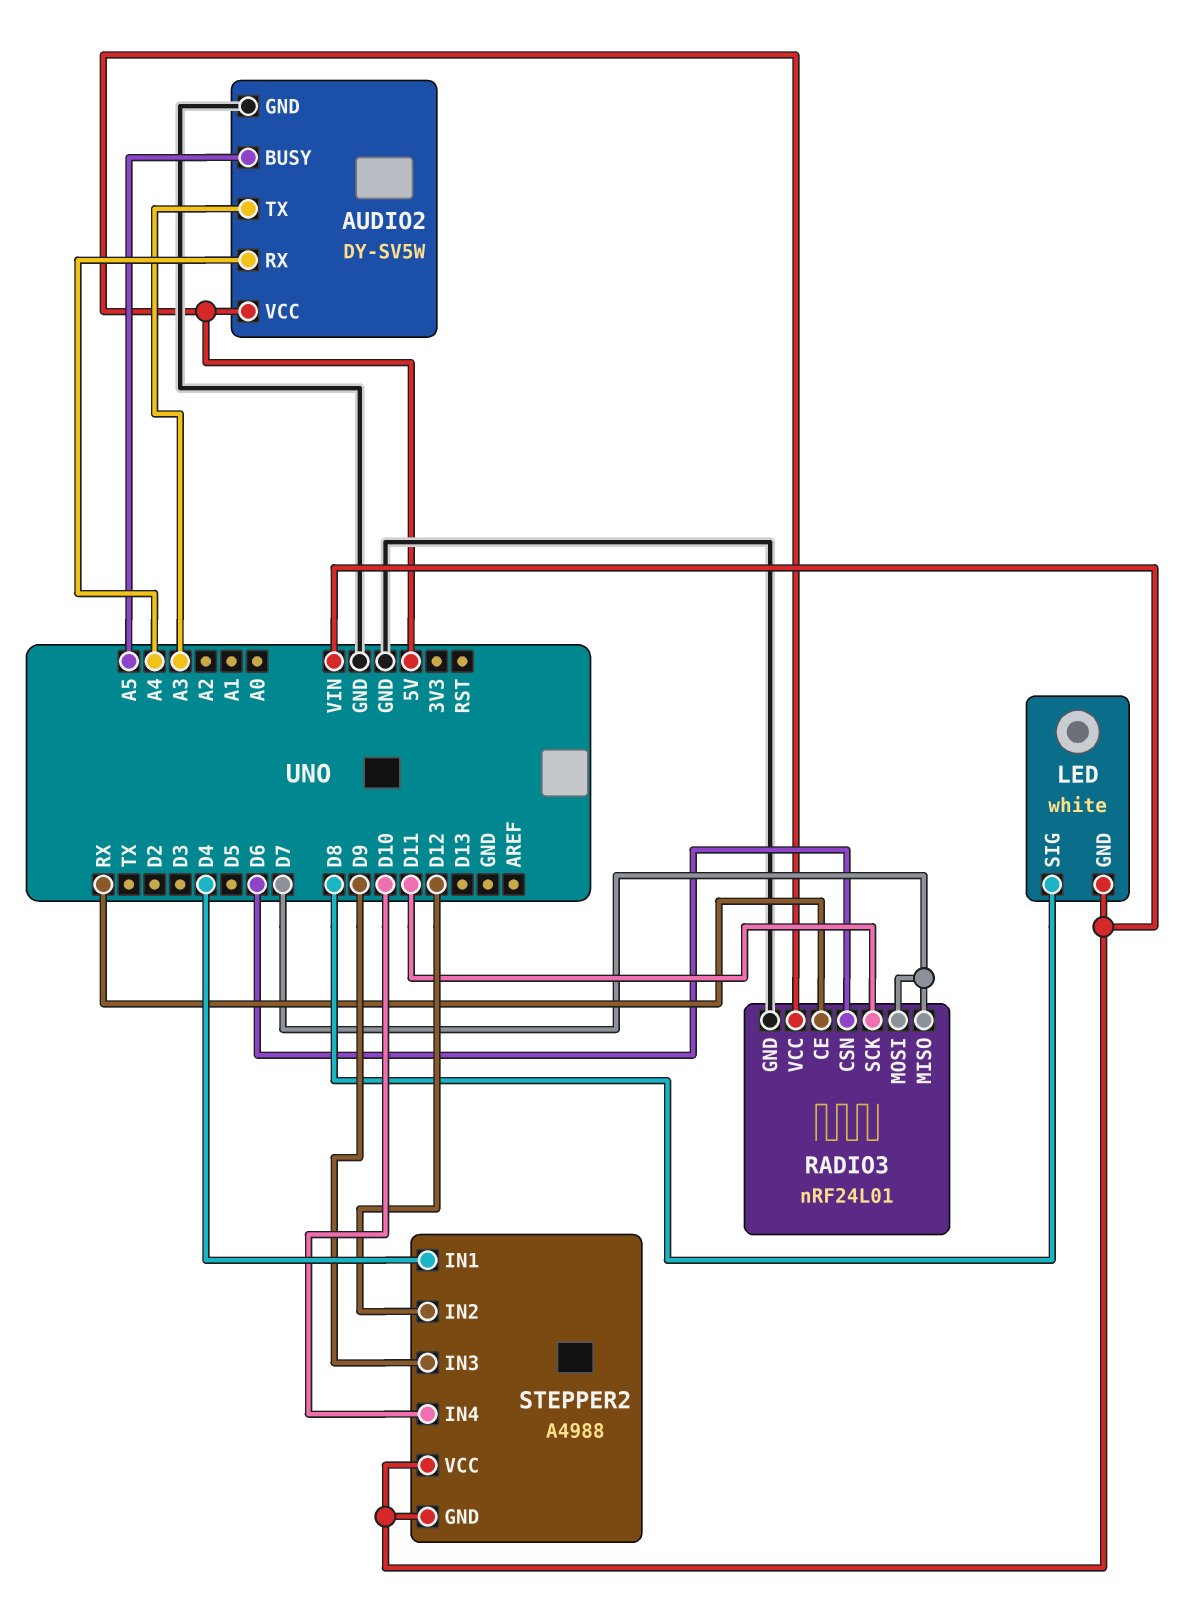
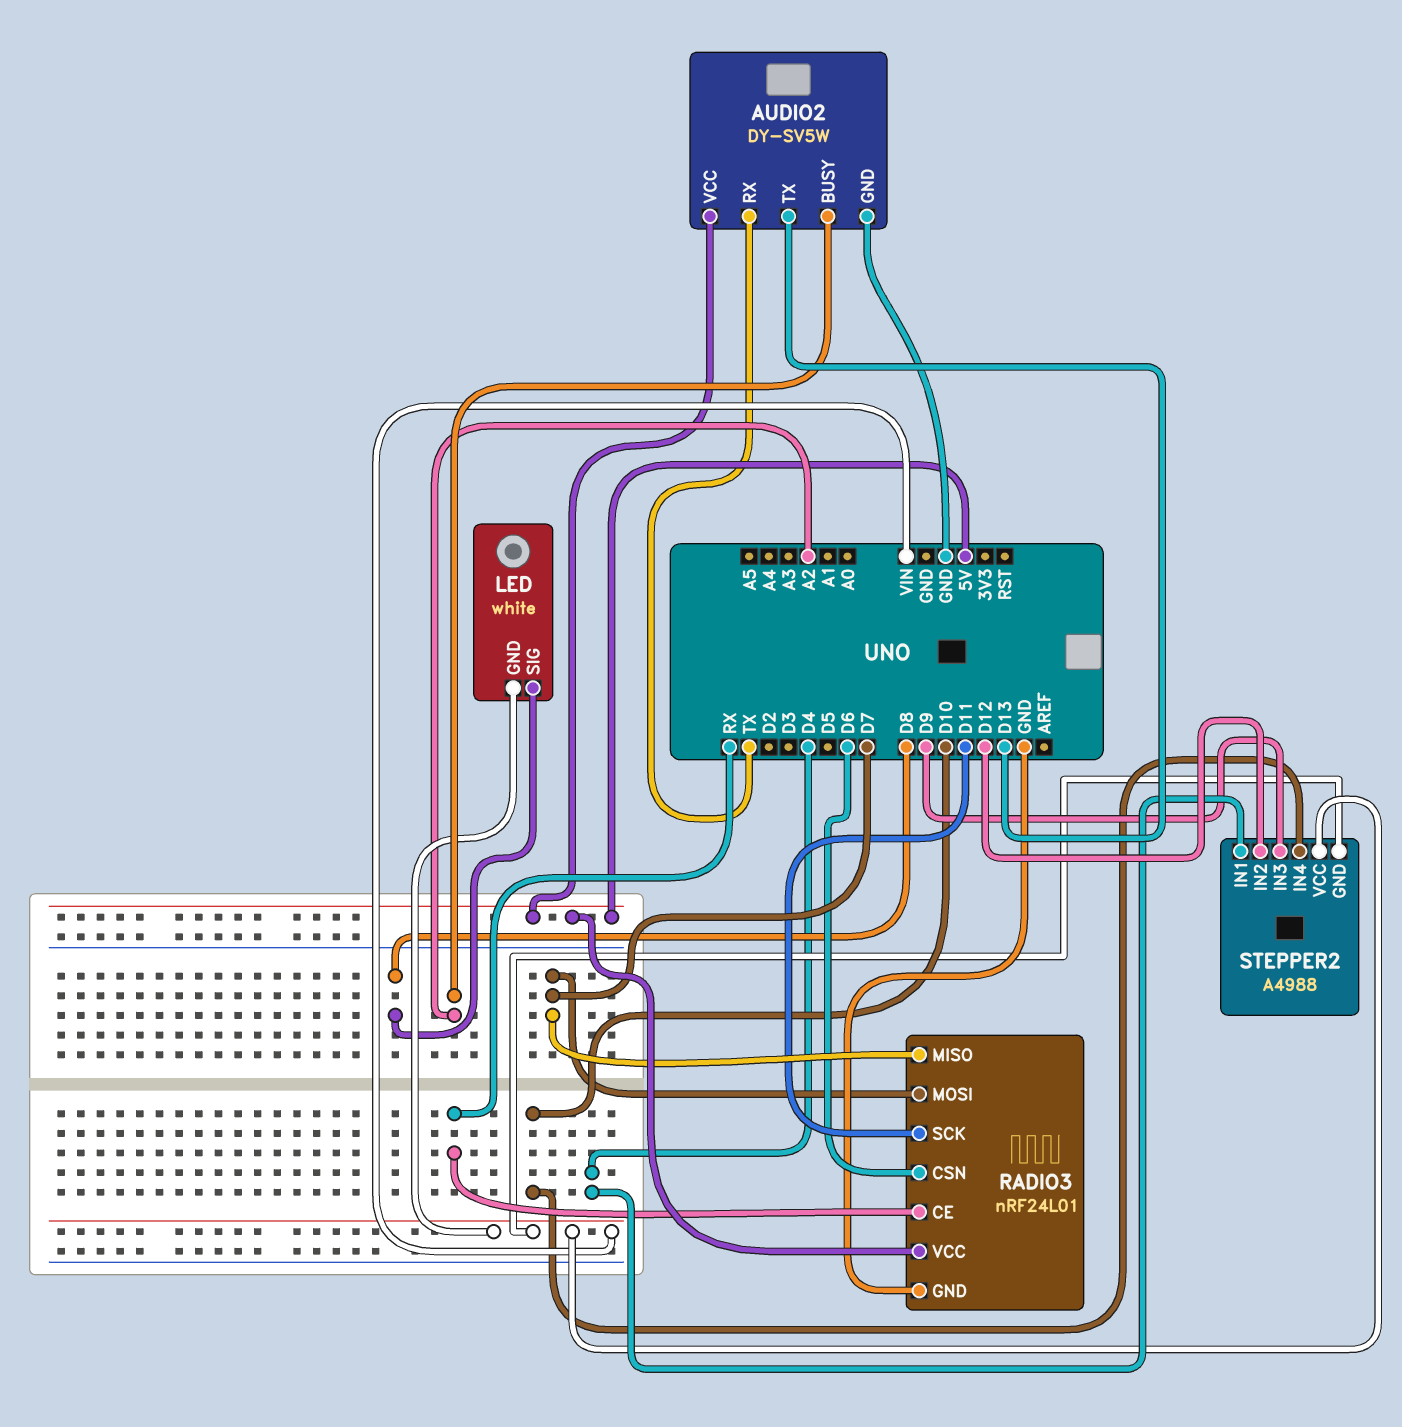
AUDIO2 pin BUSY: A5 -> A2
AUDIO2 pin RX: A4 -> TX
AUDIO2 pin TX: A3 -> D13

